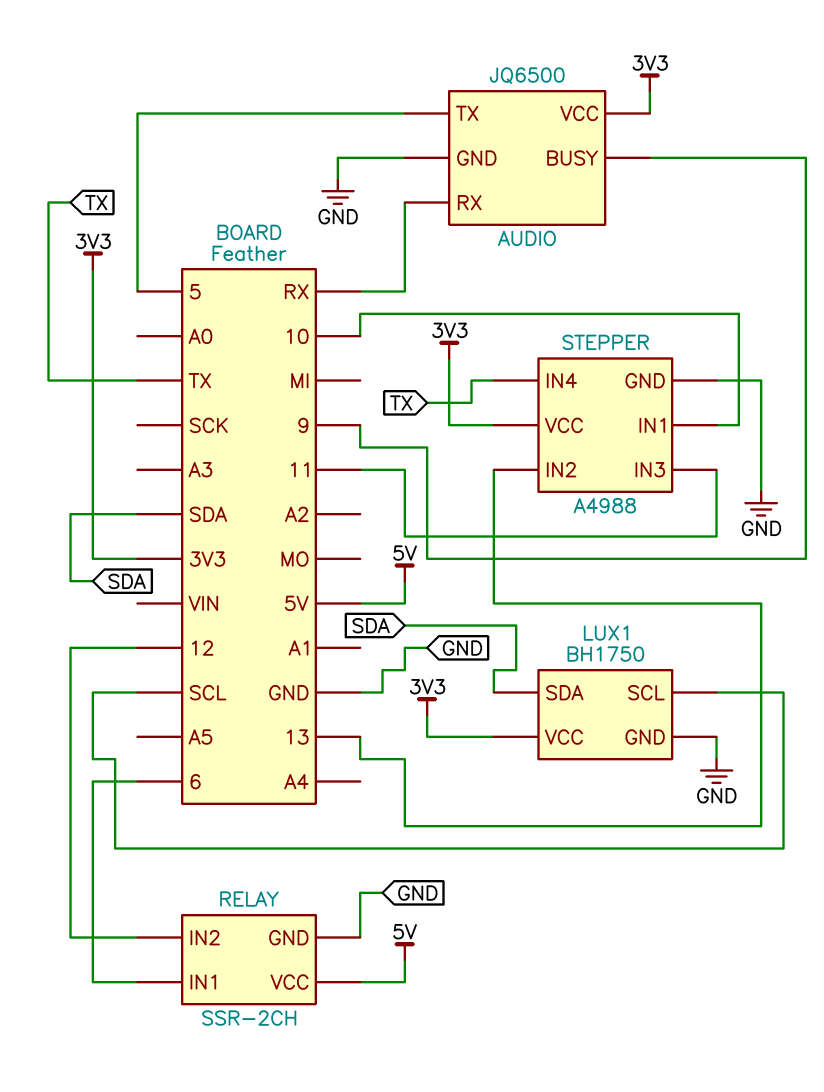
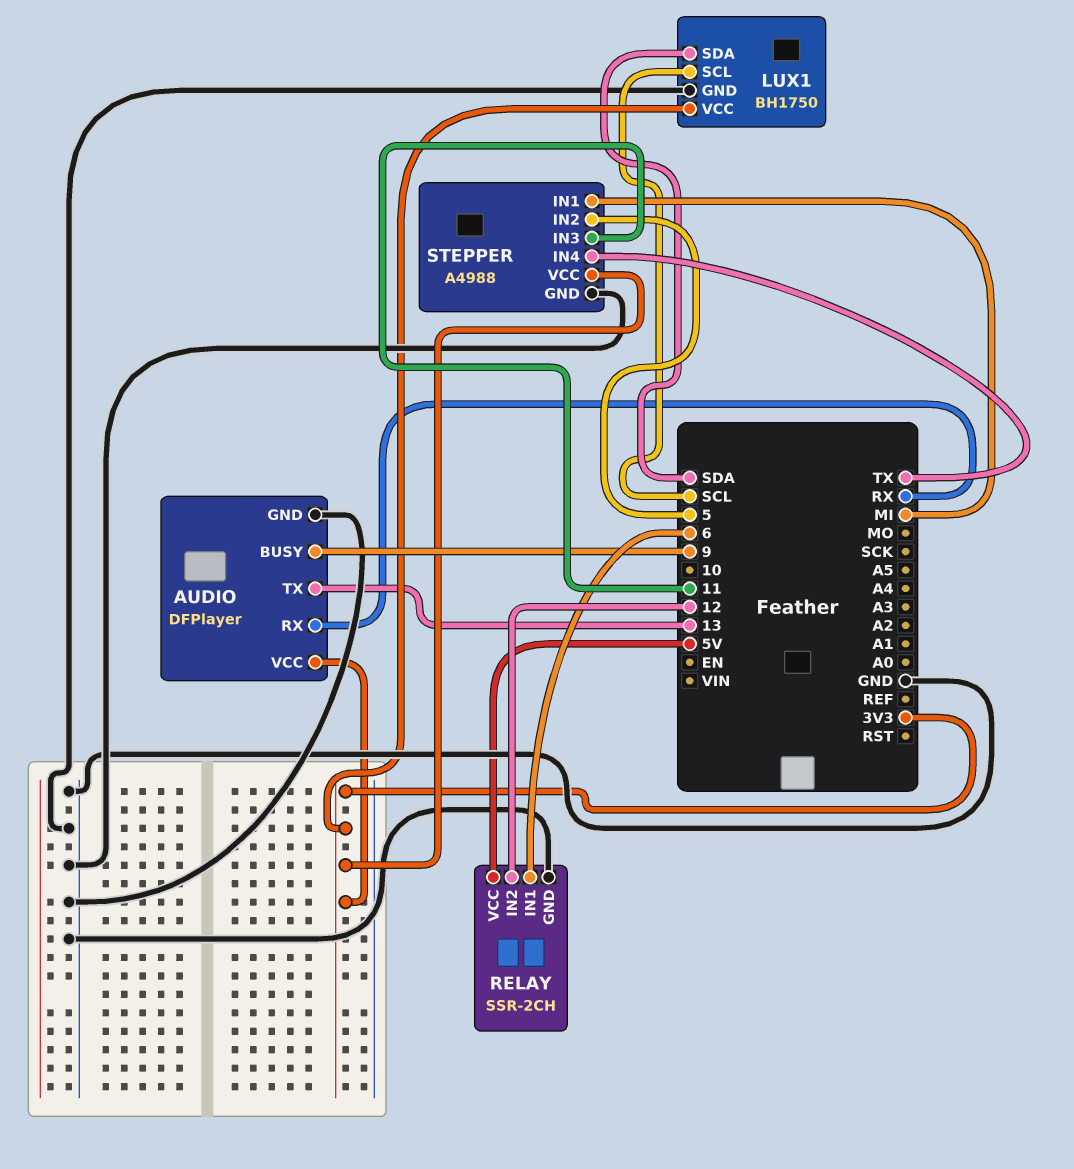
AUDIO: JQ6500 -> DFPlayer
AUDIO pin TX: 5 -> 13
STEPPER pin IN1: 10 -> MI
STEPPER pin IN2: 13 -> 5

